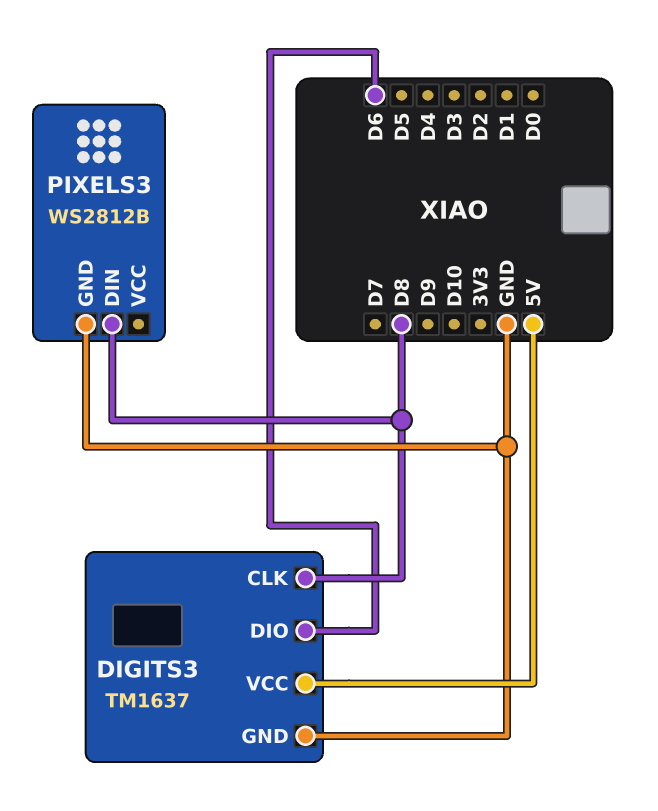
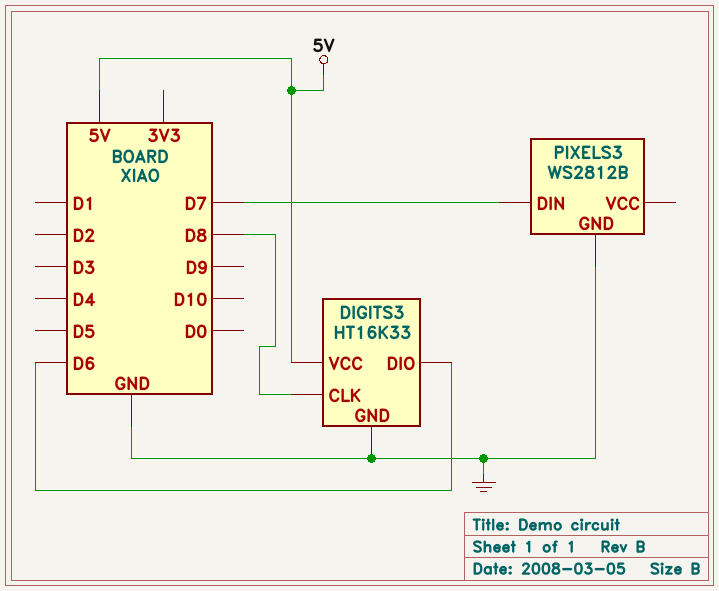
DIGITS3: TM1637 -> HT16K33
PIXELS3 pin DIN: D8 -> D7

